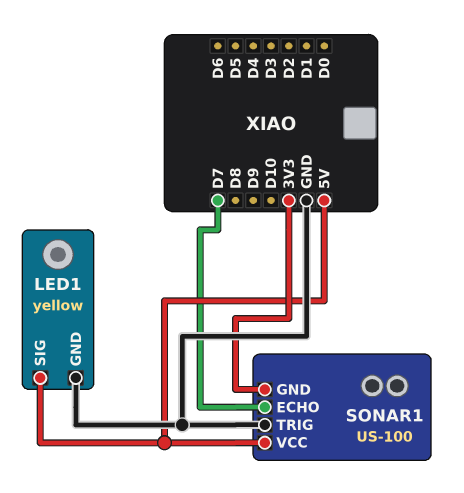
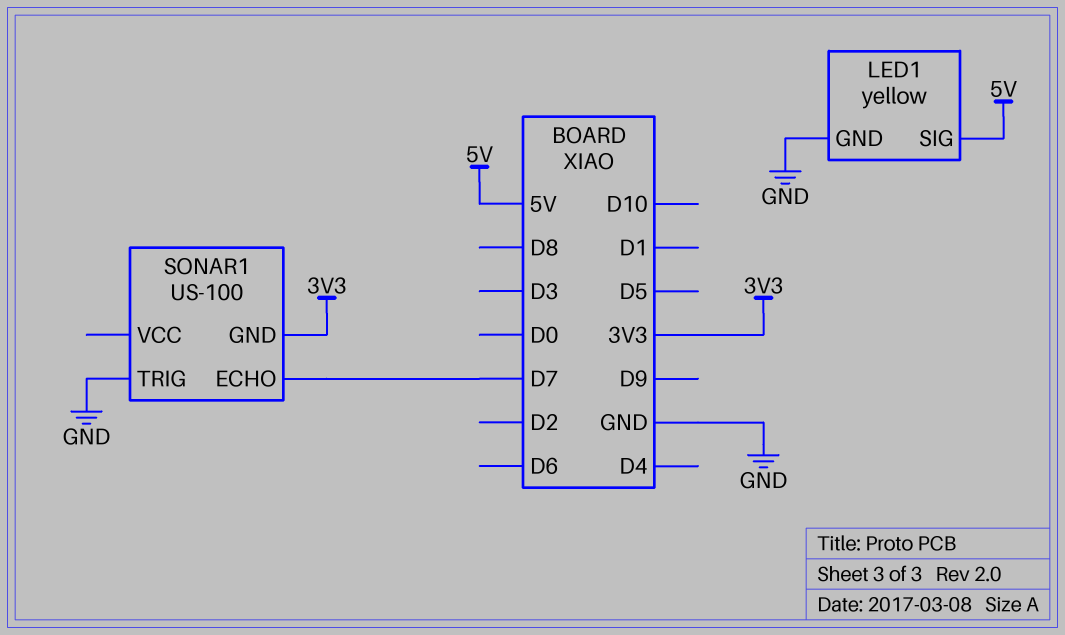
SONAR1 pin VCC: 5V -> none

